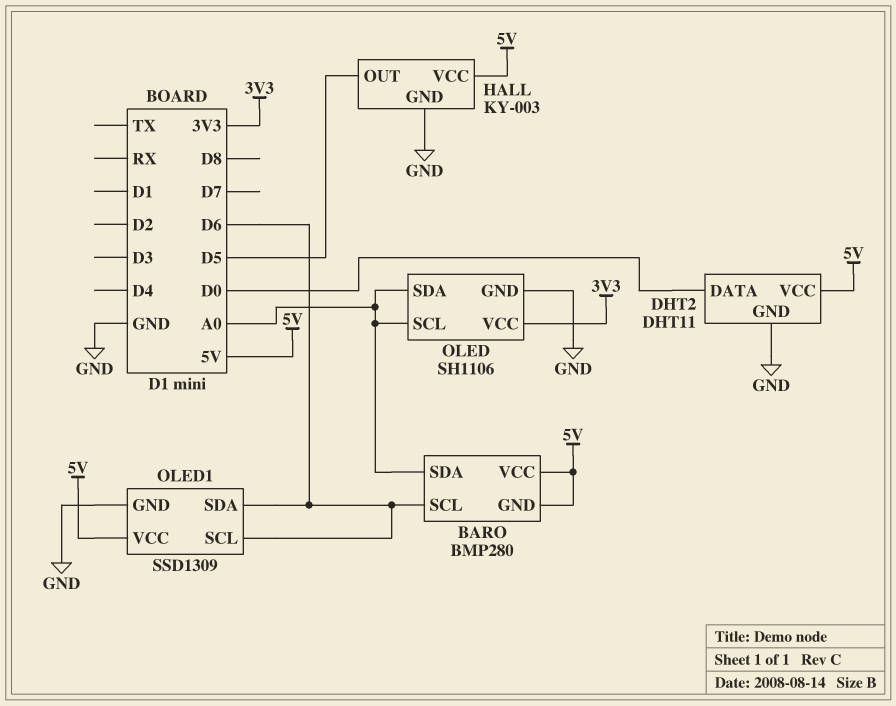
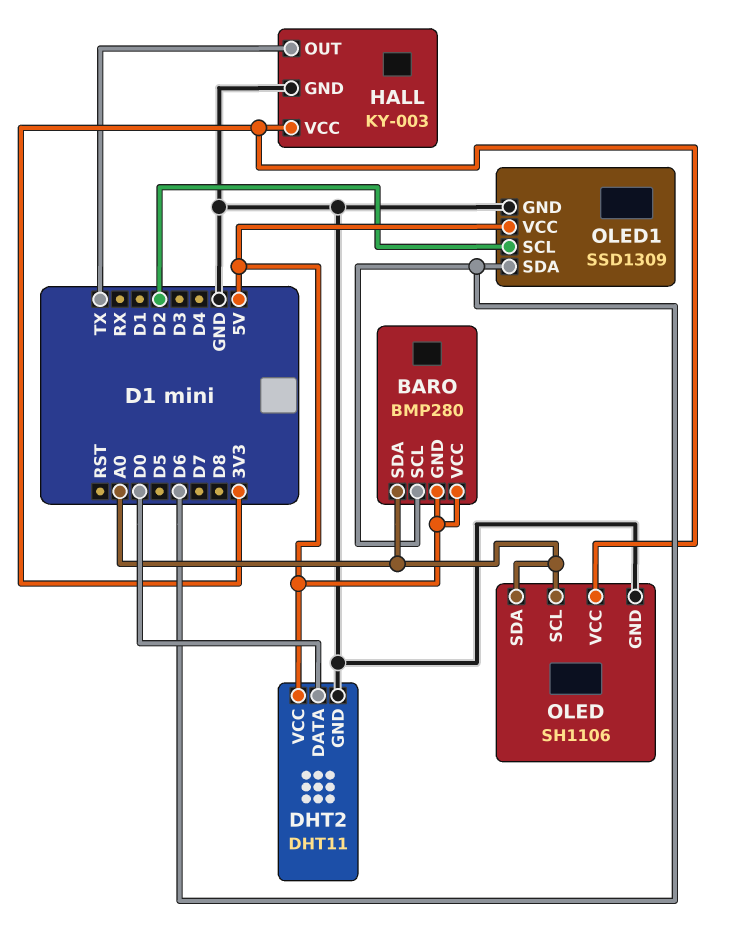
HALL pin OUT: D5 -> TX
HALL pin VCC: 5V -> 3V3
OLED1 pin SCL: D6 -> D2

